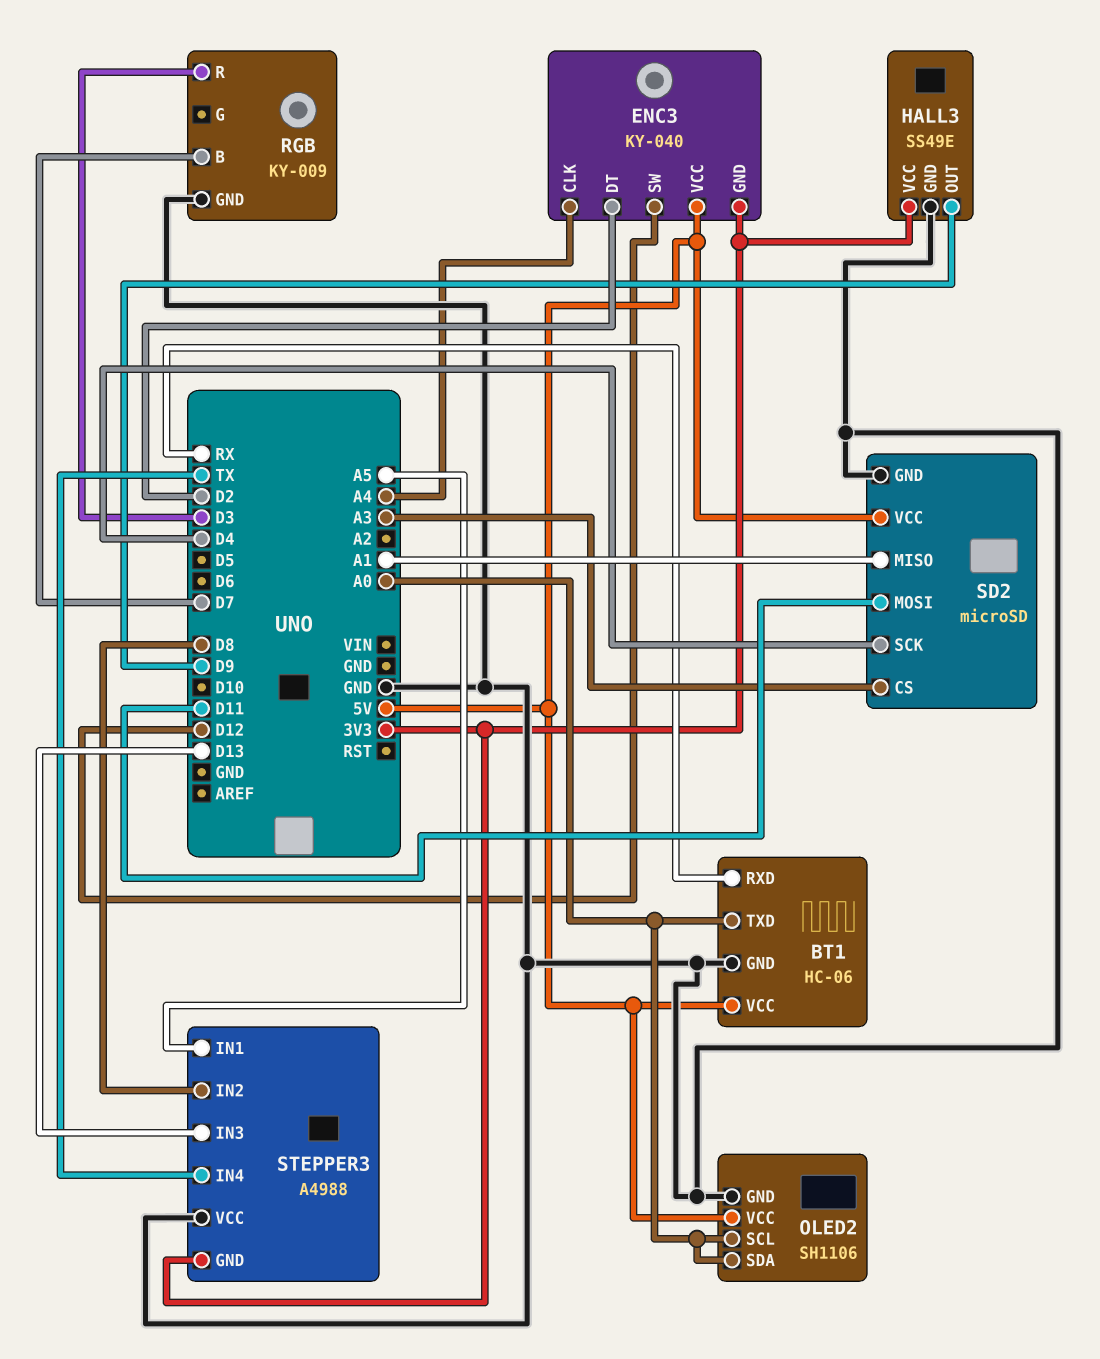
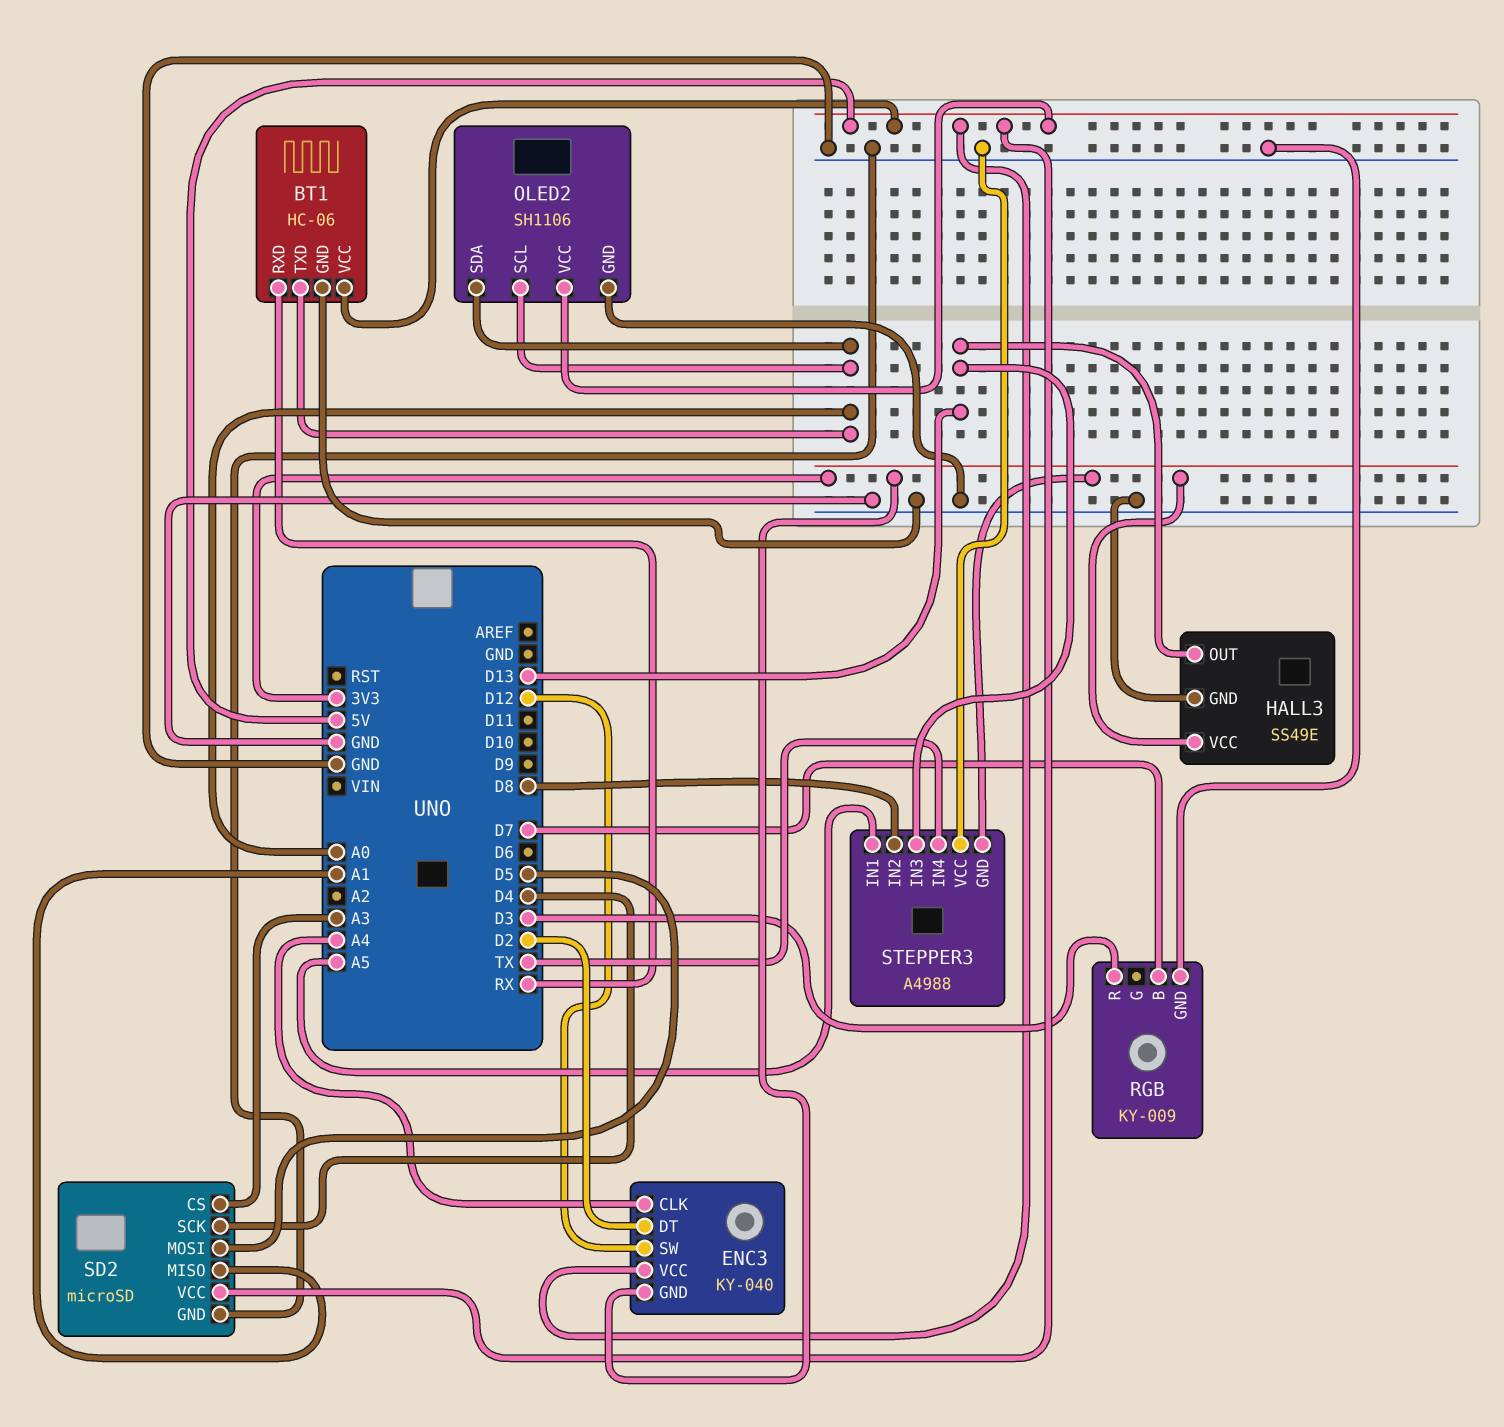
HALL3 pin OUT: D9 -> D13
SD2 pin MOSI: D11 -> D5

